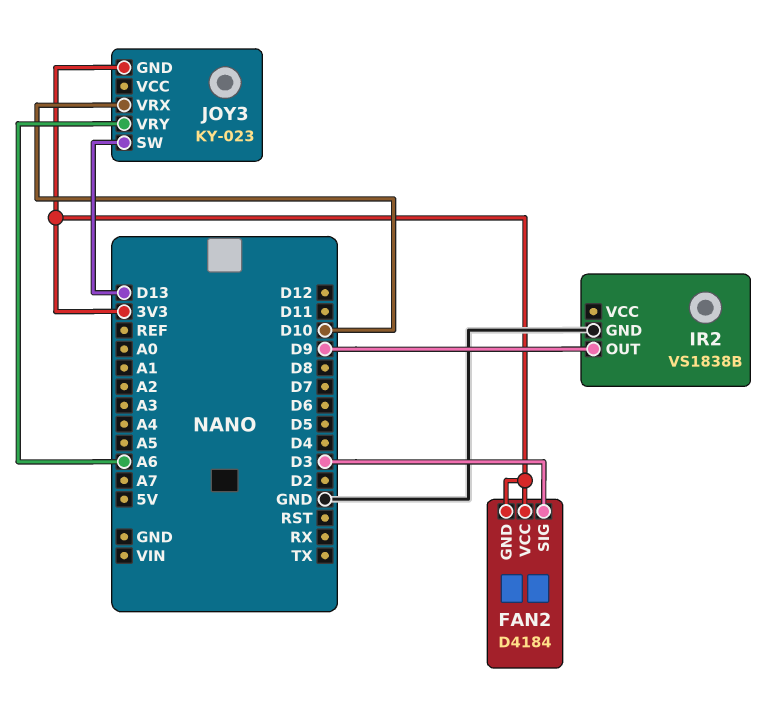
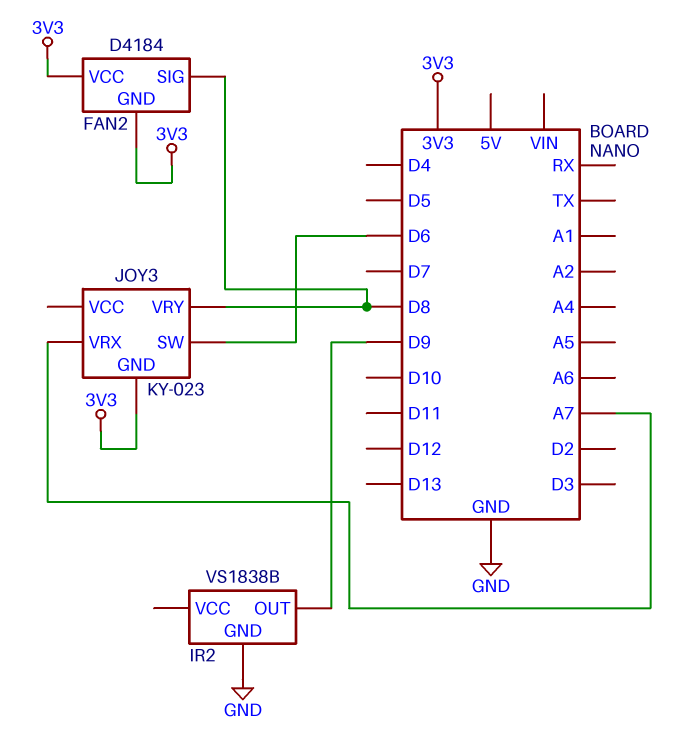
FAN2 pin SIG: D3 -> D8
JOY3 pin SW: D13 -> D6
JOY3 pin VRX: D10 -> A7
JOY3 pin VRY: A6 -> D8

